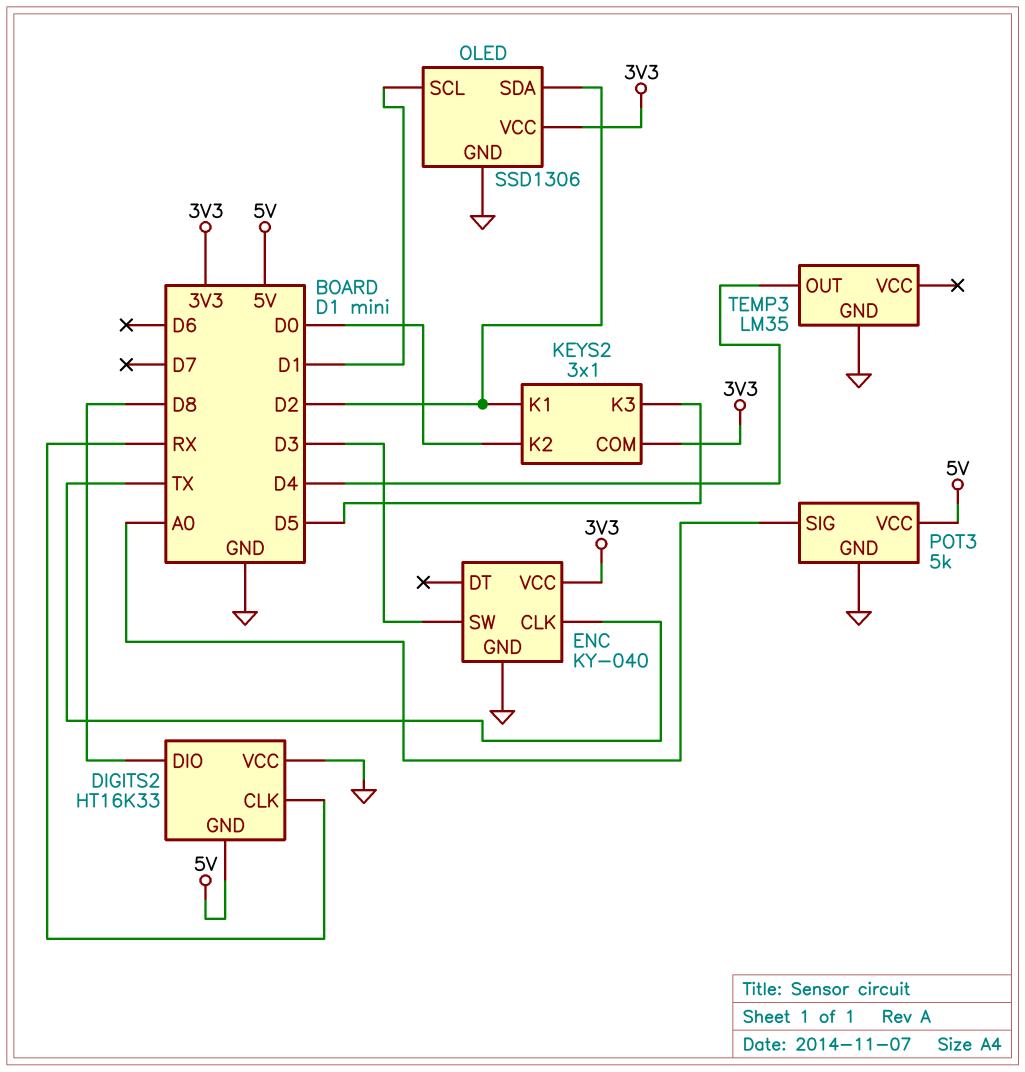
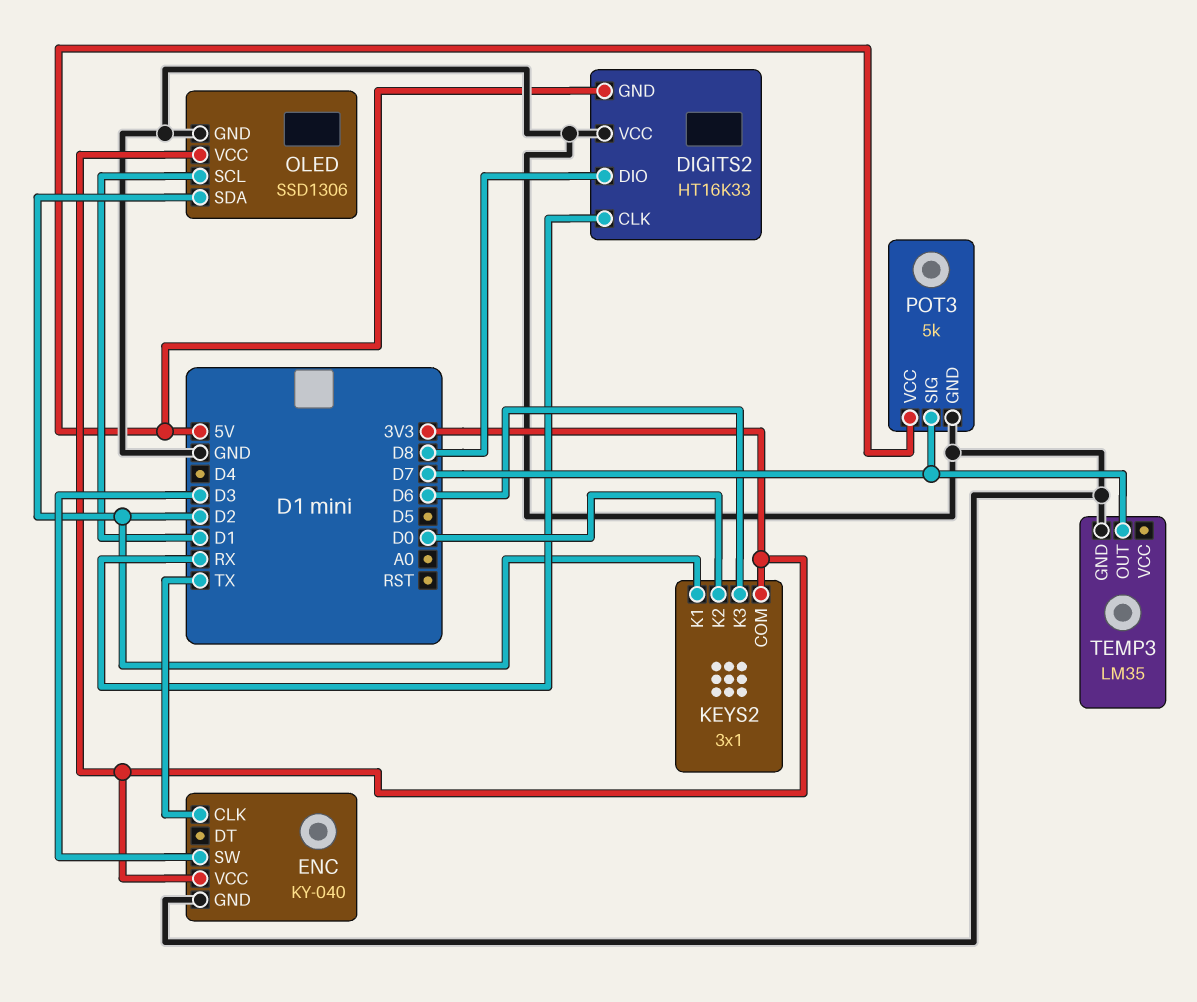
KEYS2 pin K3: D5 -> D6
POT3 pin SIG: A0 -> D7
TEMP3 pin OUT: D4 -> D7

